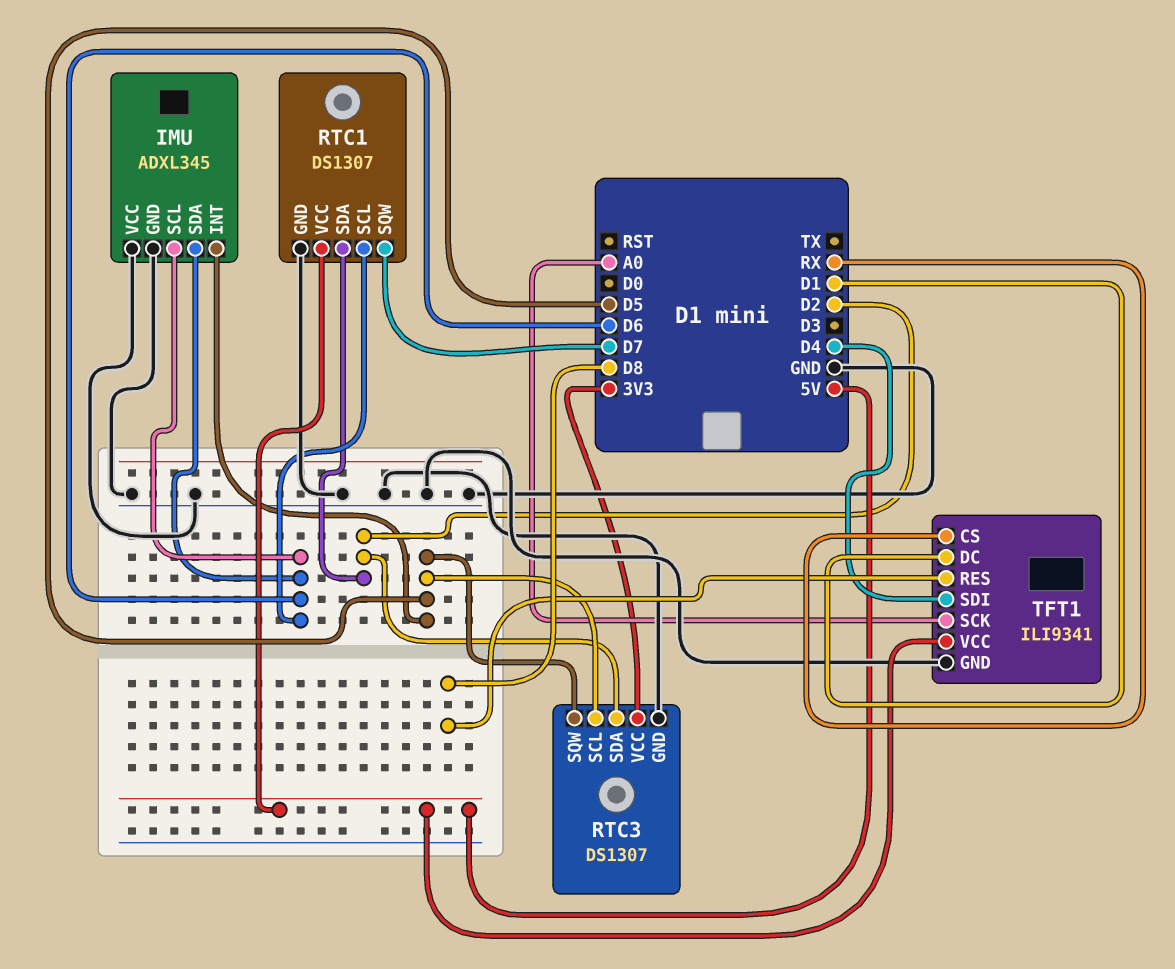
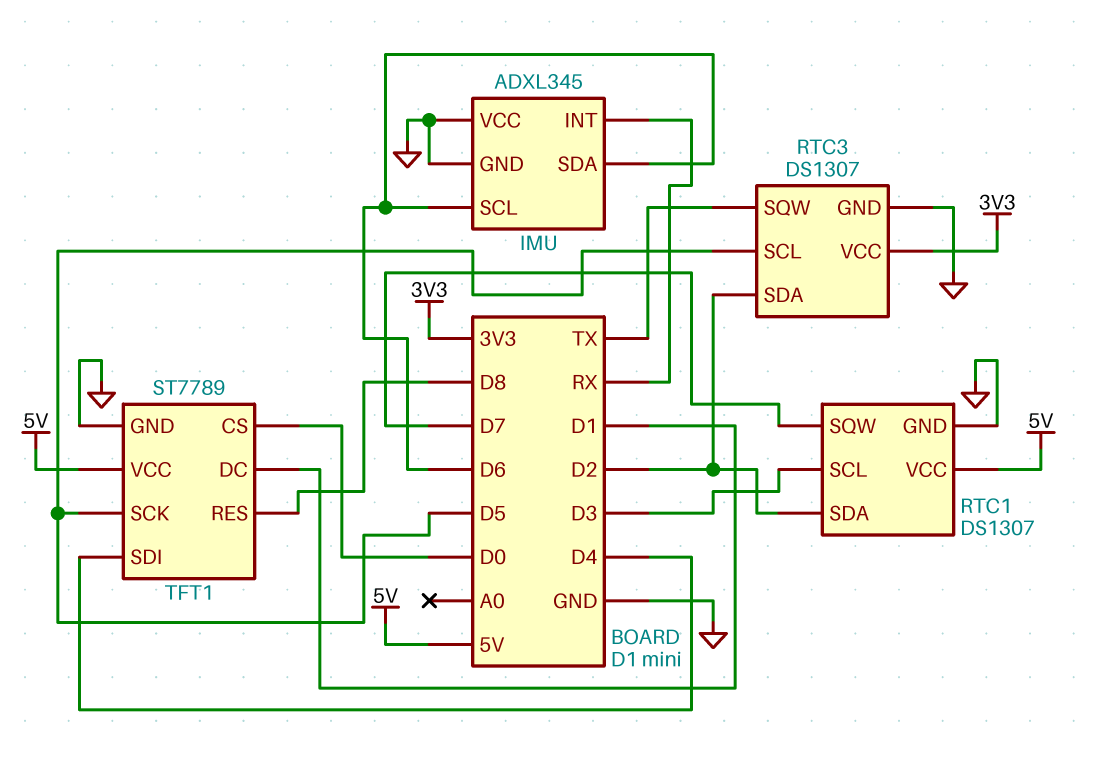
IMU pin INT: D5 -> RX
RTC1 pin SCL: D6 -> D3
RTC3 pin SQW: D5 -> TX
TFT1: ILI9341 -> ST7789
TFT1 pin CS: RX -> D0
TFT1 pin SCK: A0 -> D5

